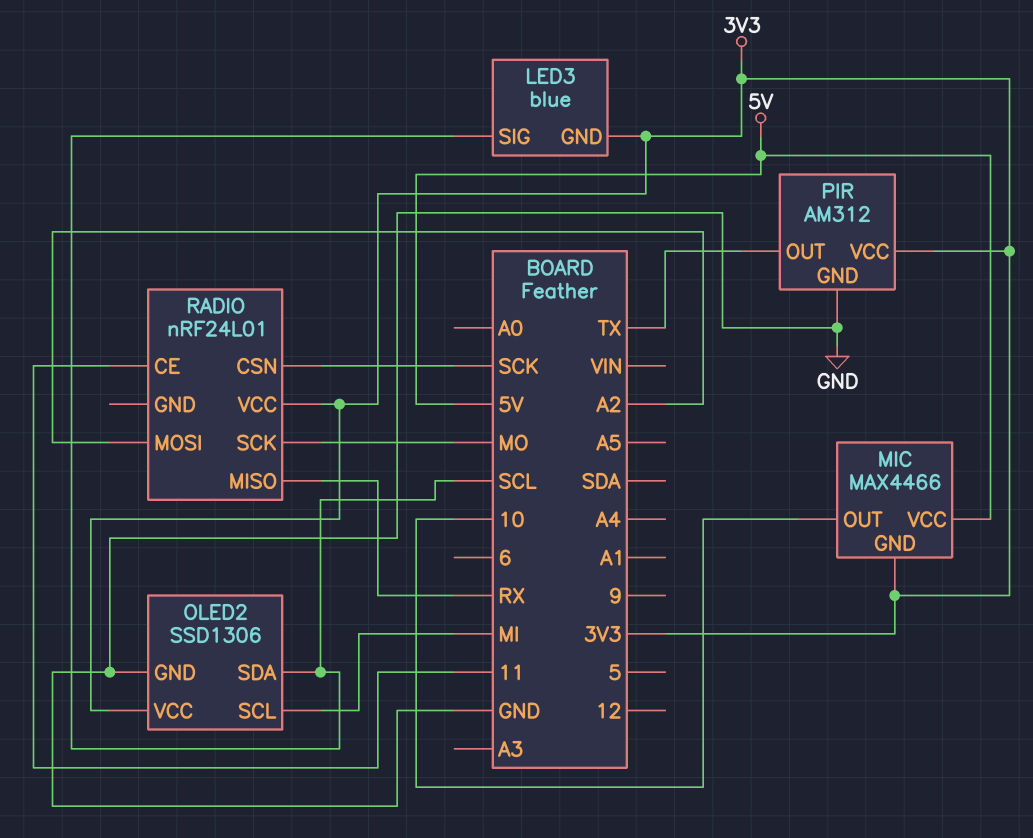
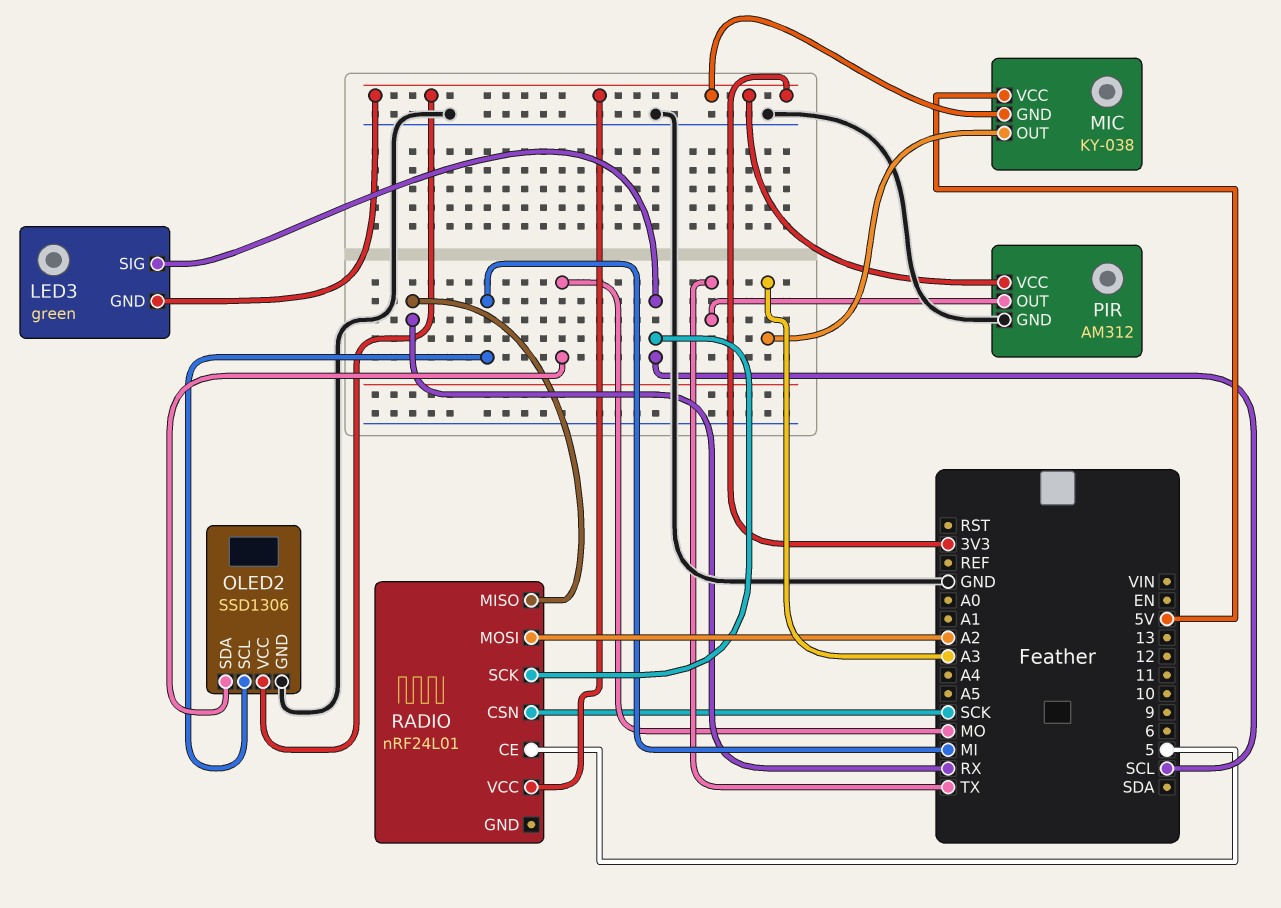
LED3: blue -> green
MIC: MAX4466 -> KY-038
MIC pin OUT: 10 -> A3
OLED2 pin SDA: SCL -> MO
RADIO pin CE: 11 -> 5
RADIO pin SCK: MO -> SCL

